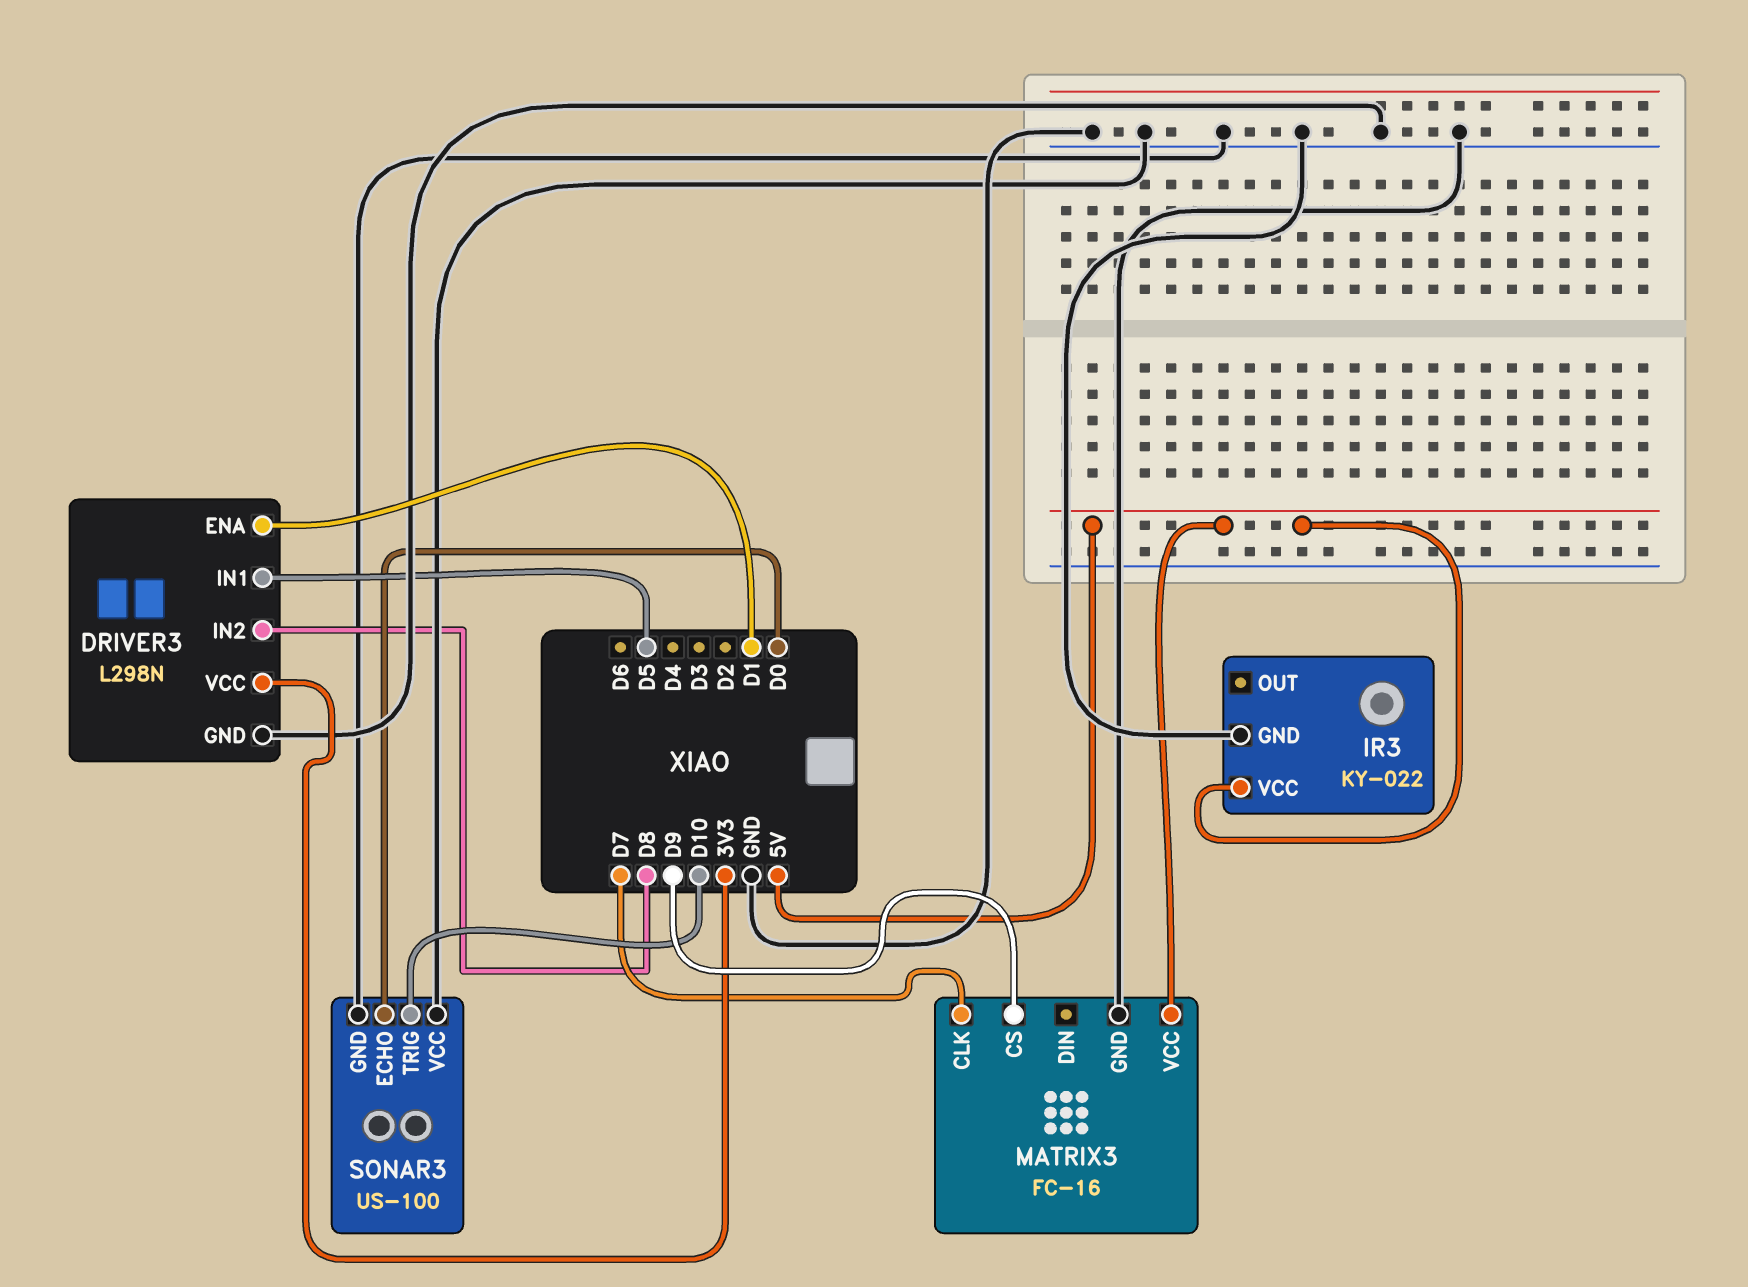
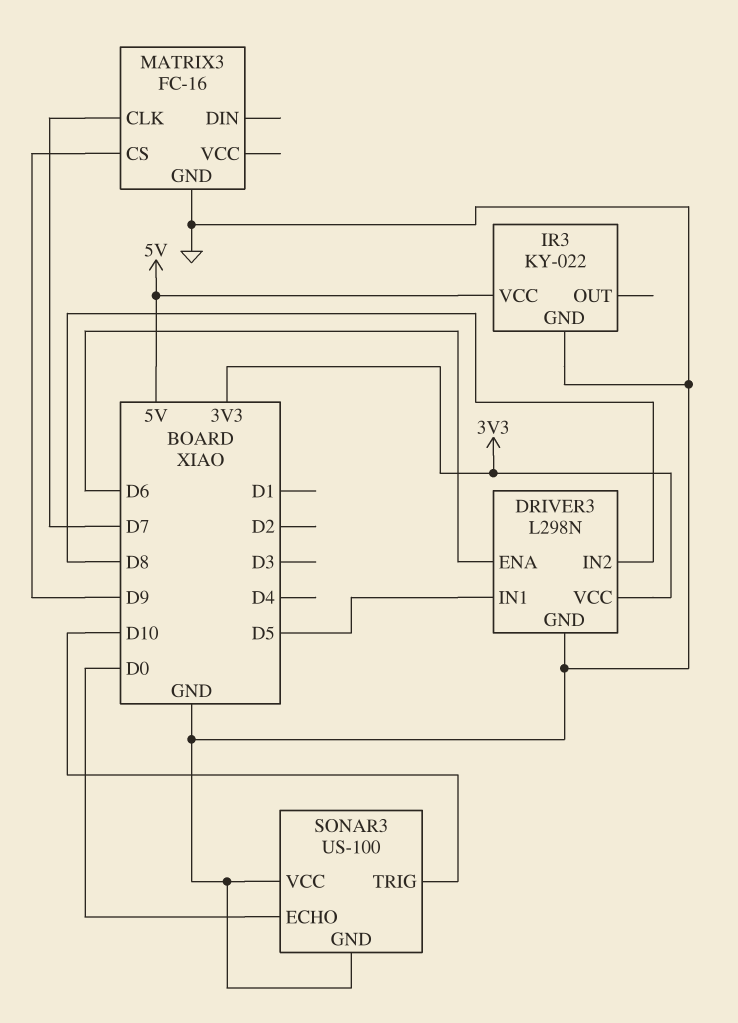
DRIVER3 pin ENA: D1 -> D6
MATRIX3 pin VCC: 5V -> none

